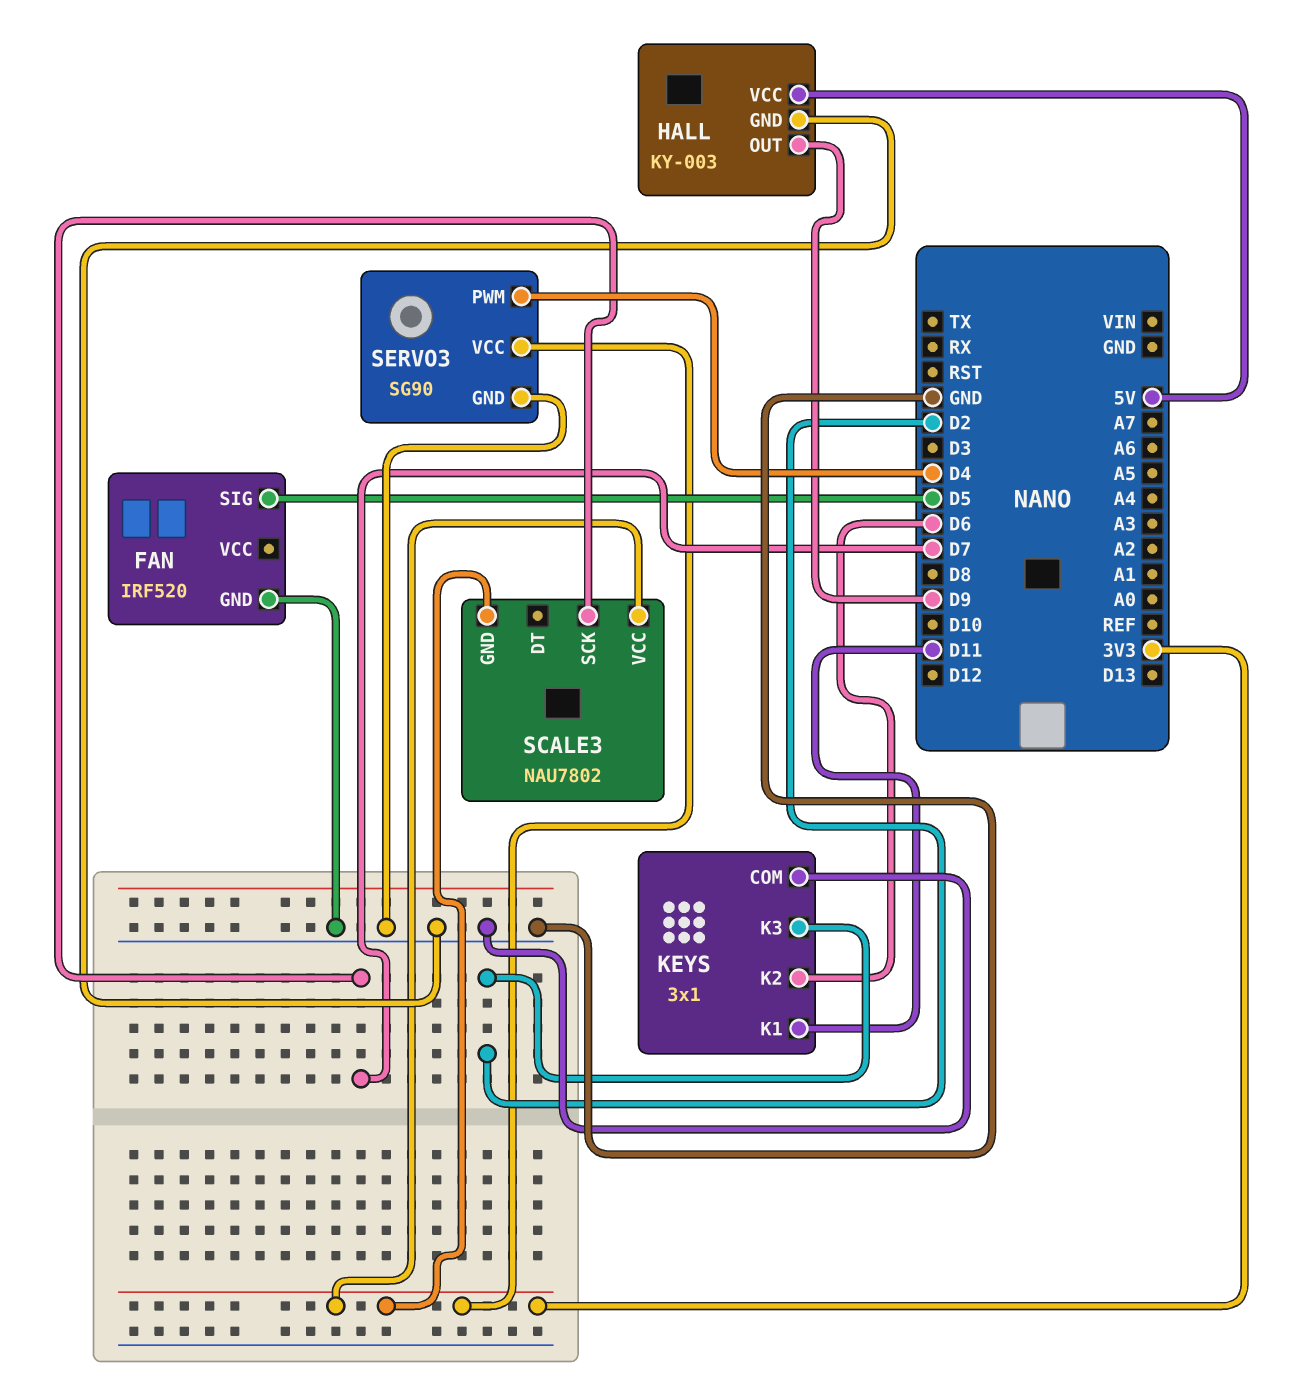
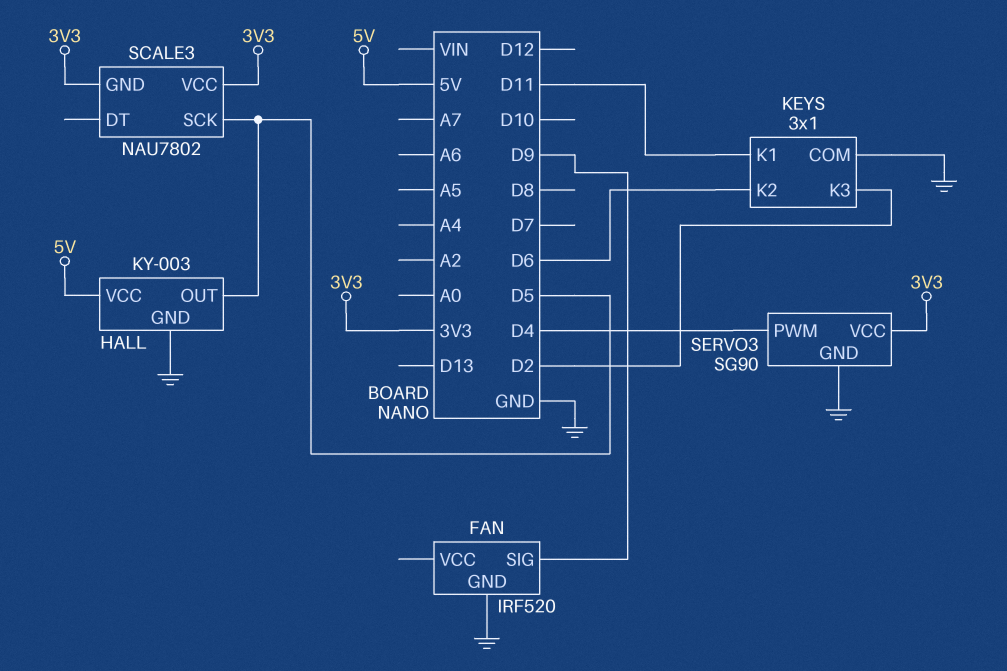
FAN pin SIG: D5 -> D9
HALL pin OUT: D9 -> D5
SCALE3 pin SCK: D7 -> D5

